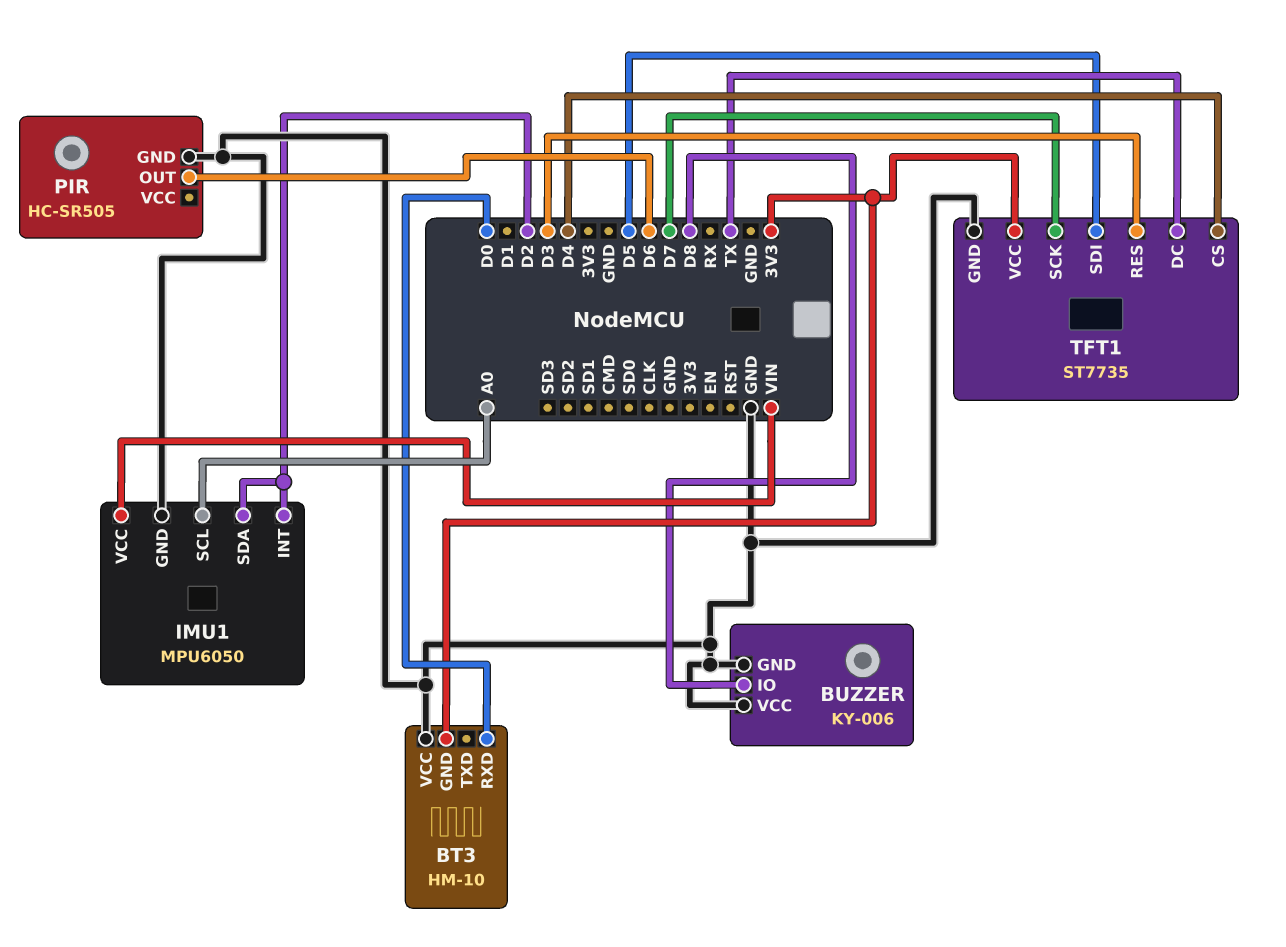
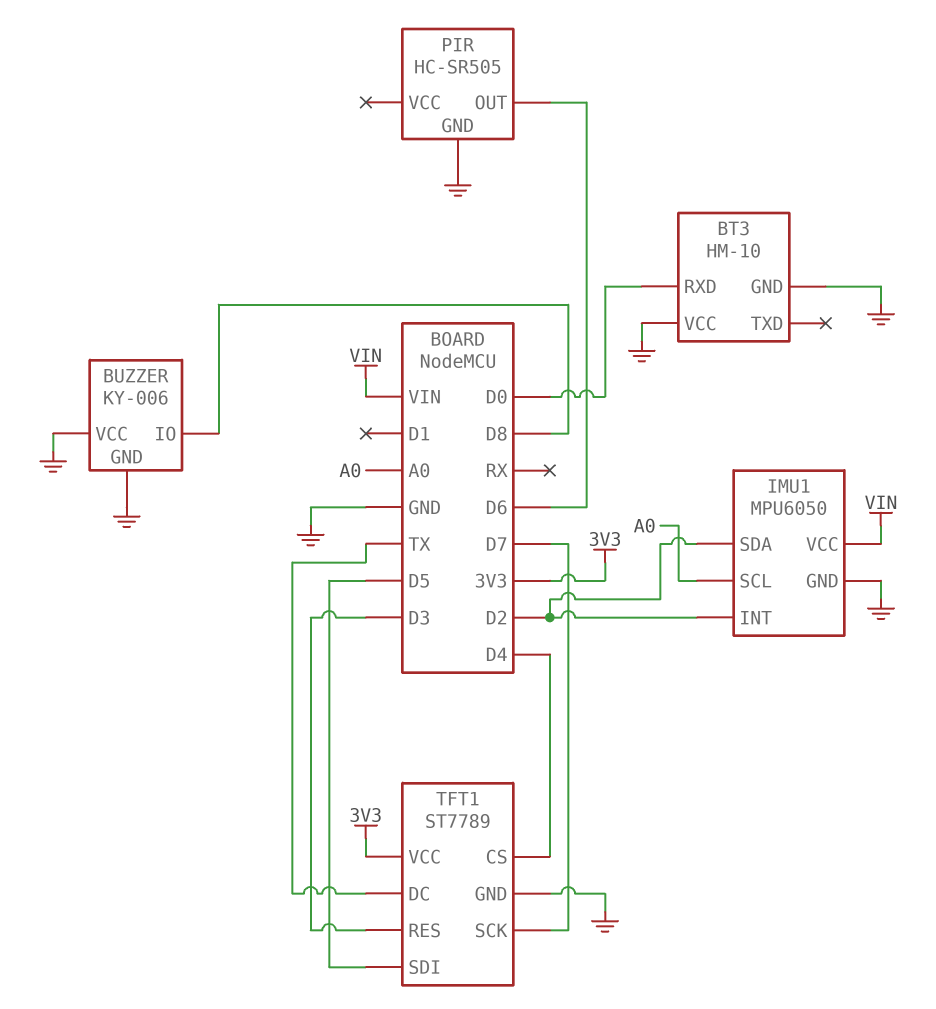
BT3 pin GND: 3V3 -> GND
TFT1: ST7735 -> ST7789

